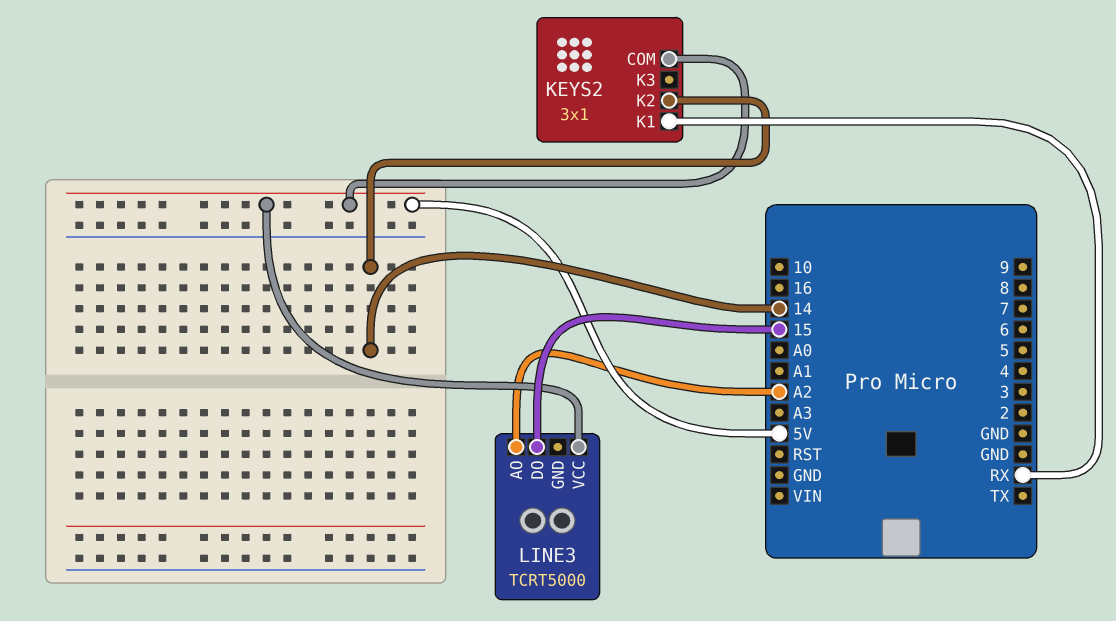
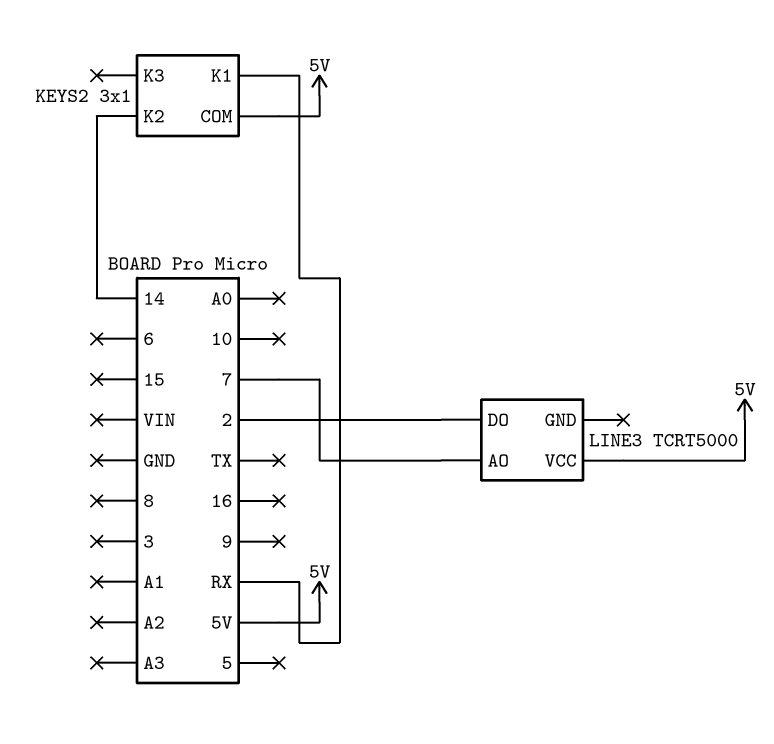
LINE3 pin AO: A2 -> 7
LINE3 pin DO: 15 -> 2

